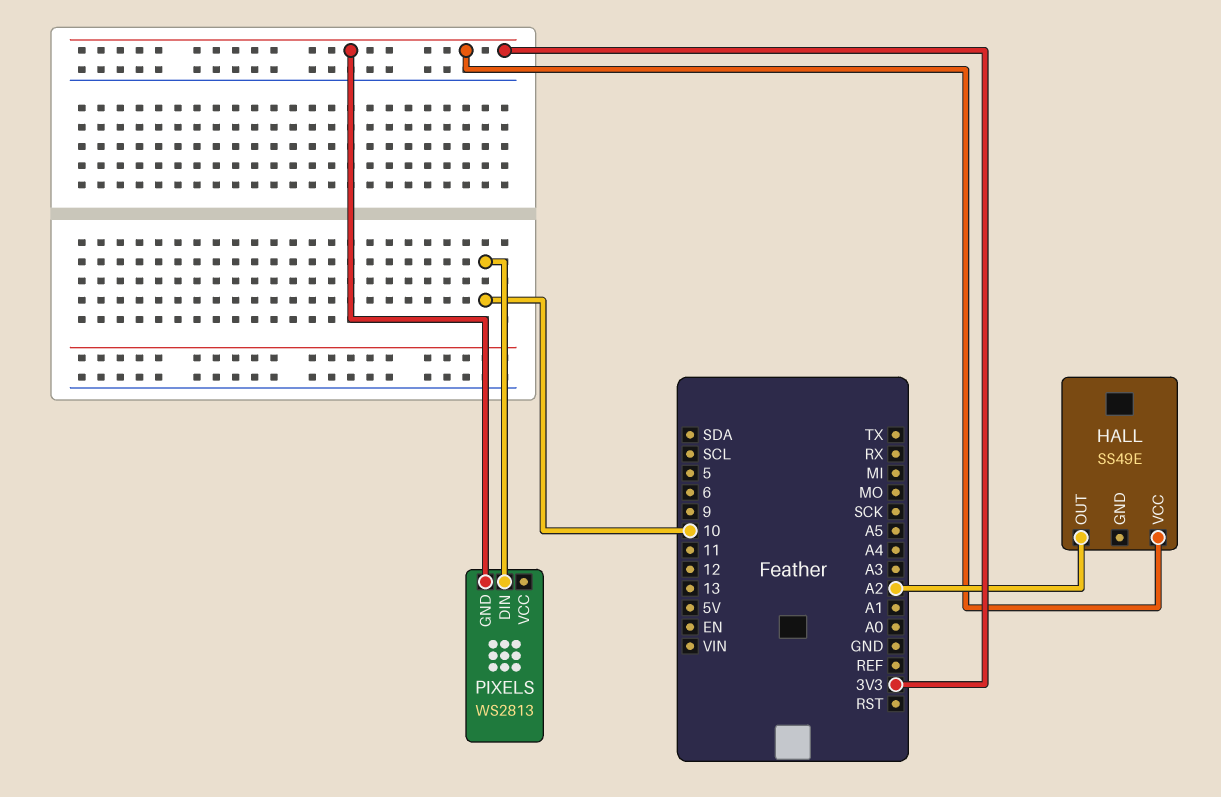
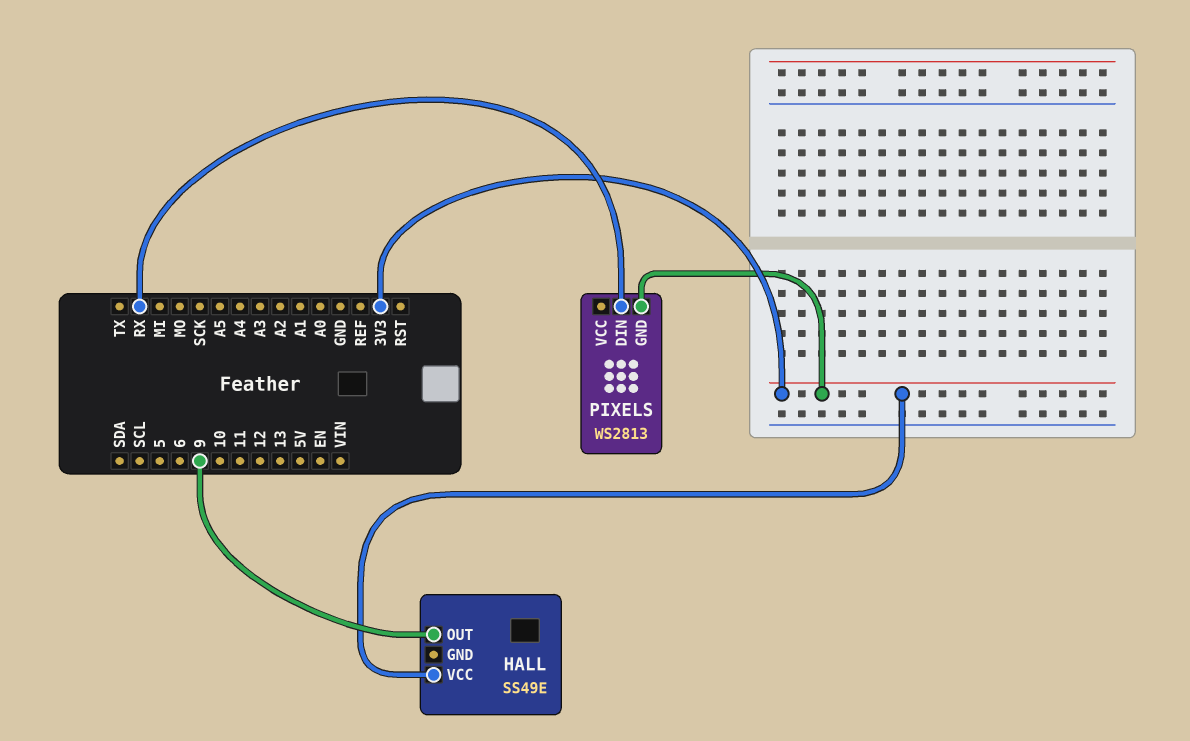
HALL pin OUT: A2 -> 9
PIXELS pin DIN: 10 -> RX

